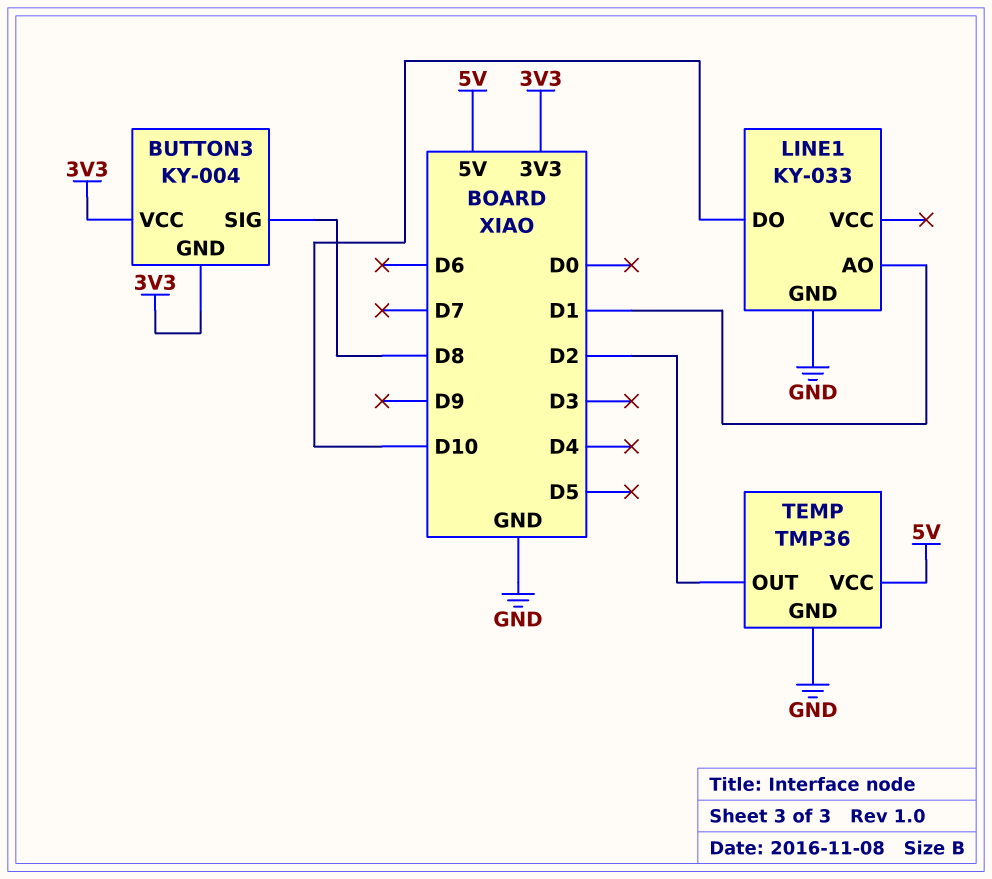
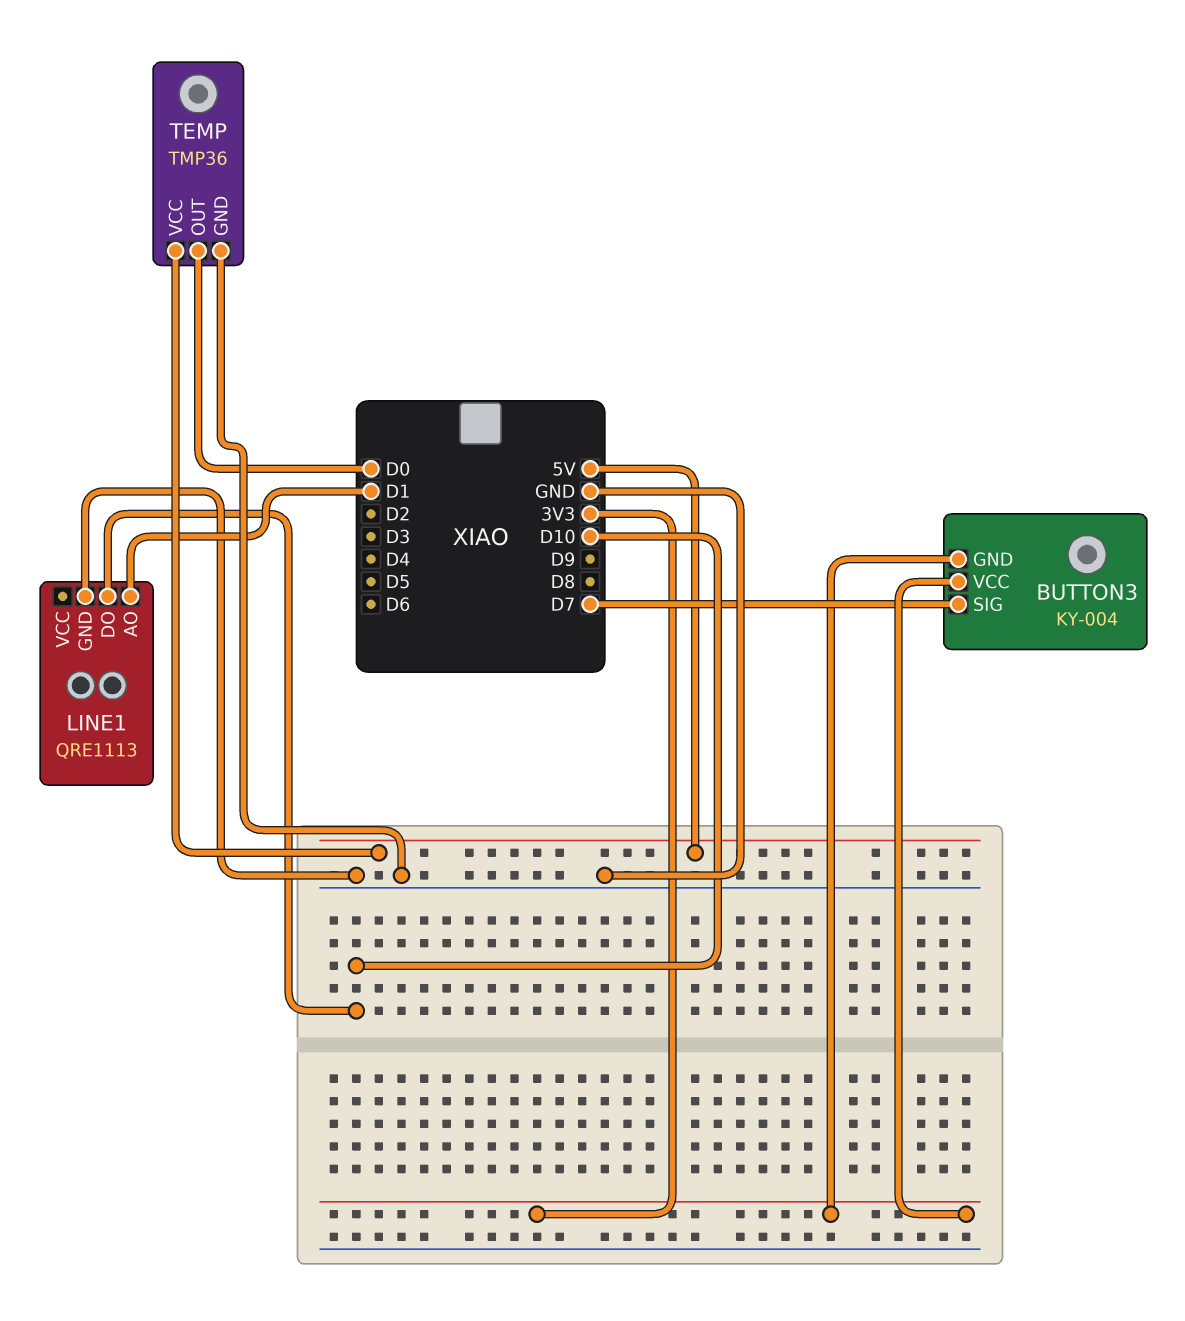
BUTTON3 pin SIG: D8 -> D7
LINE1: KY-033 -> QRE1113
TEMP pin OUT: D2 -> D0

